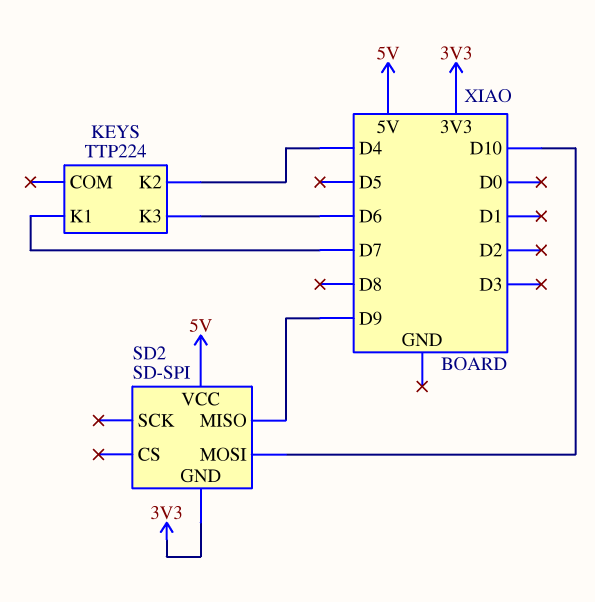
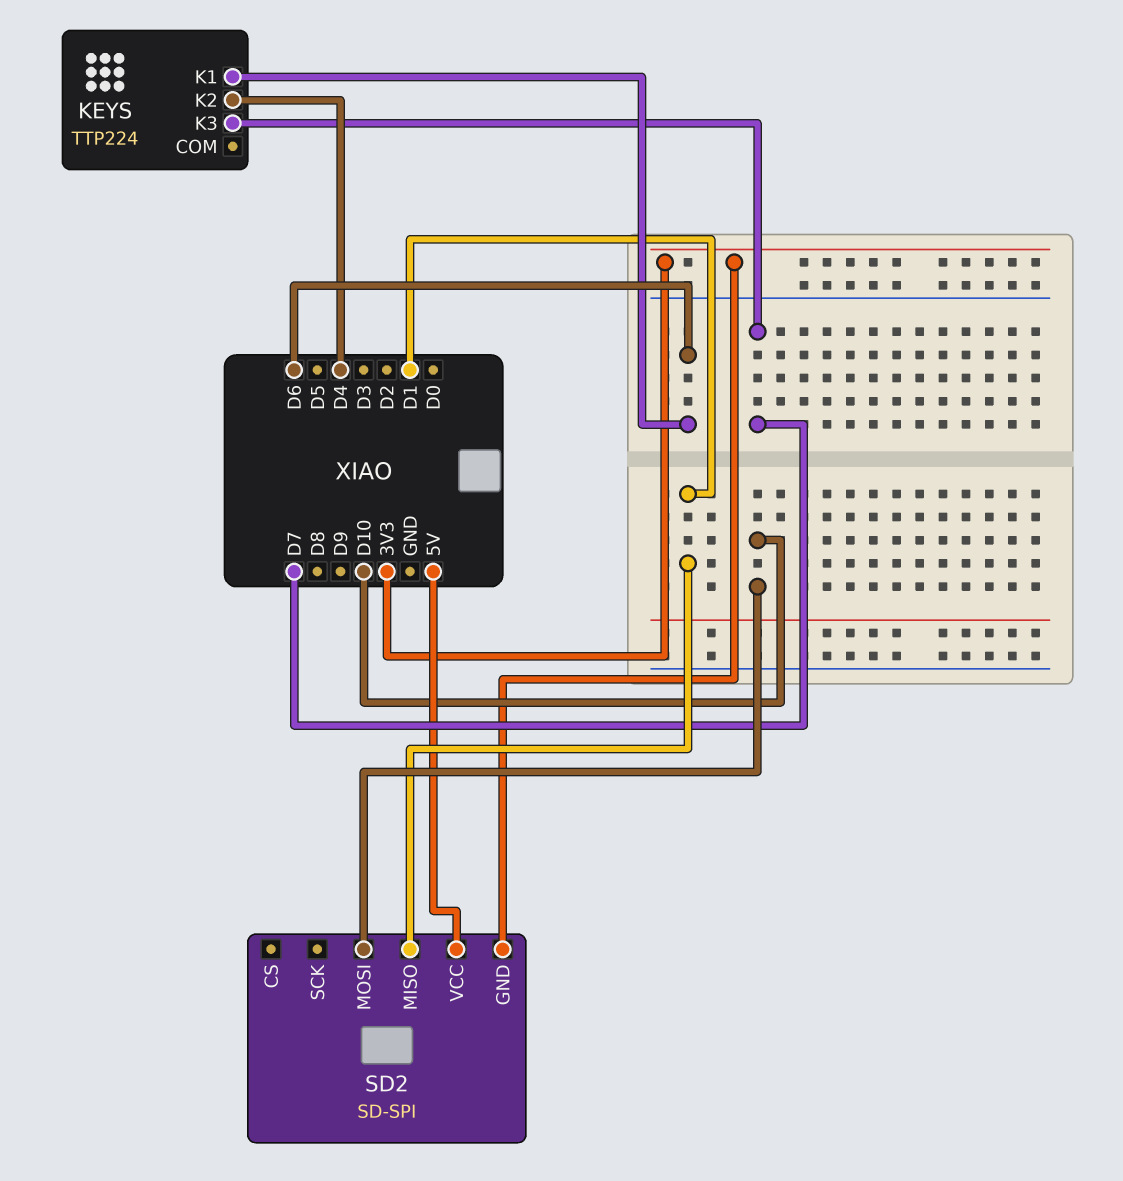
KEYS pin K1: D7 -> D6
KEYS pin K3: D6 -> D7
SD2 pin MISO: D9 -> D1

